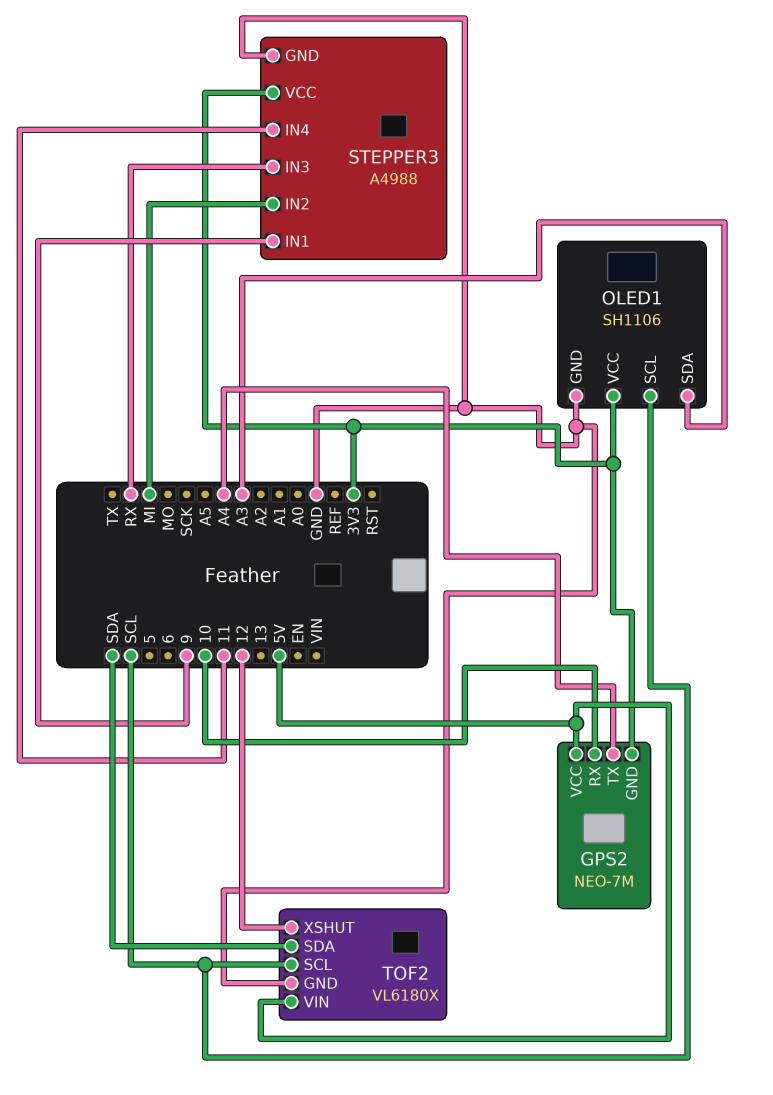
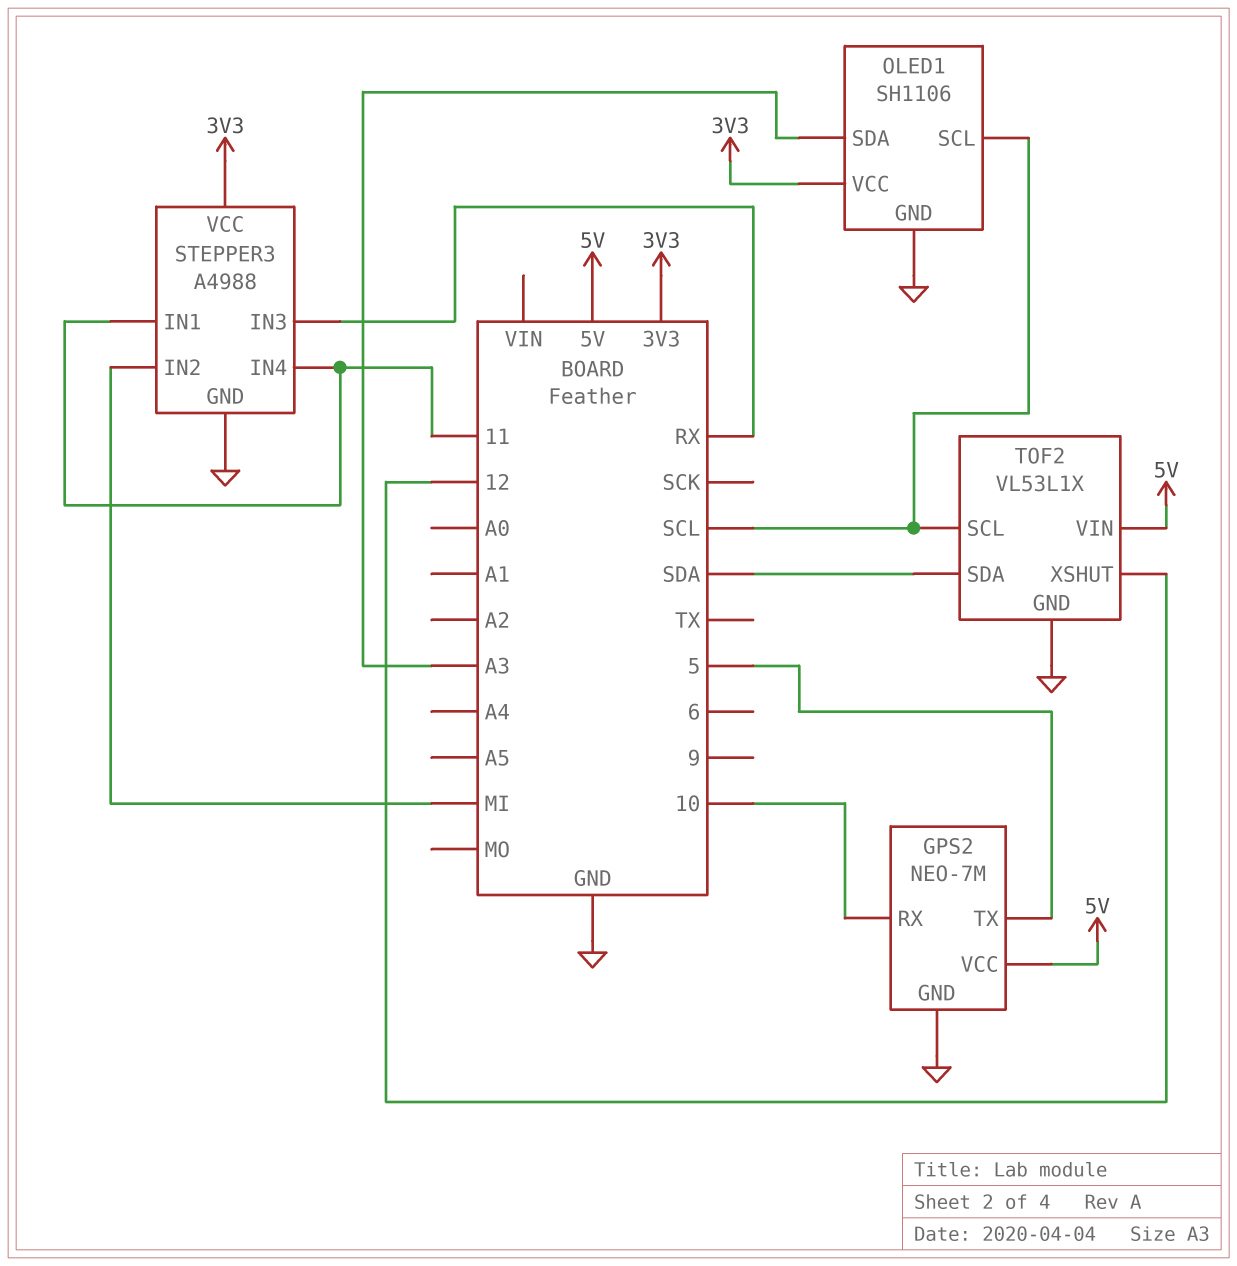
GPS2 pin GND: 3V3 -> GND
GPS2 pin TX: A4 -> 5
STEPPER3 pin IN1: 9 -> 11
TOF2: VL6180X -> VL53L1X

